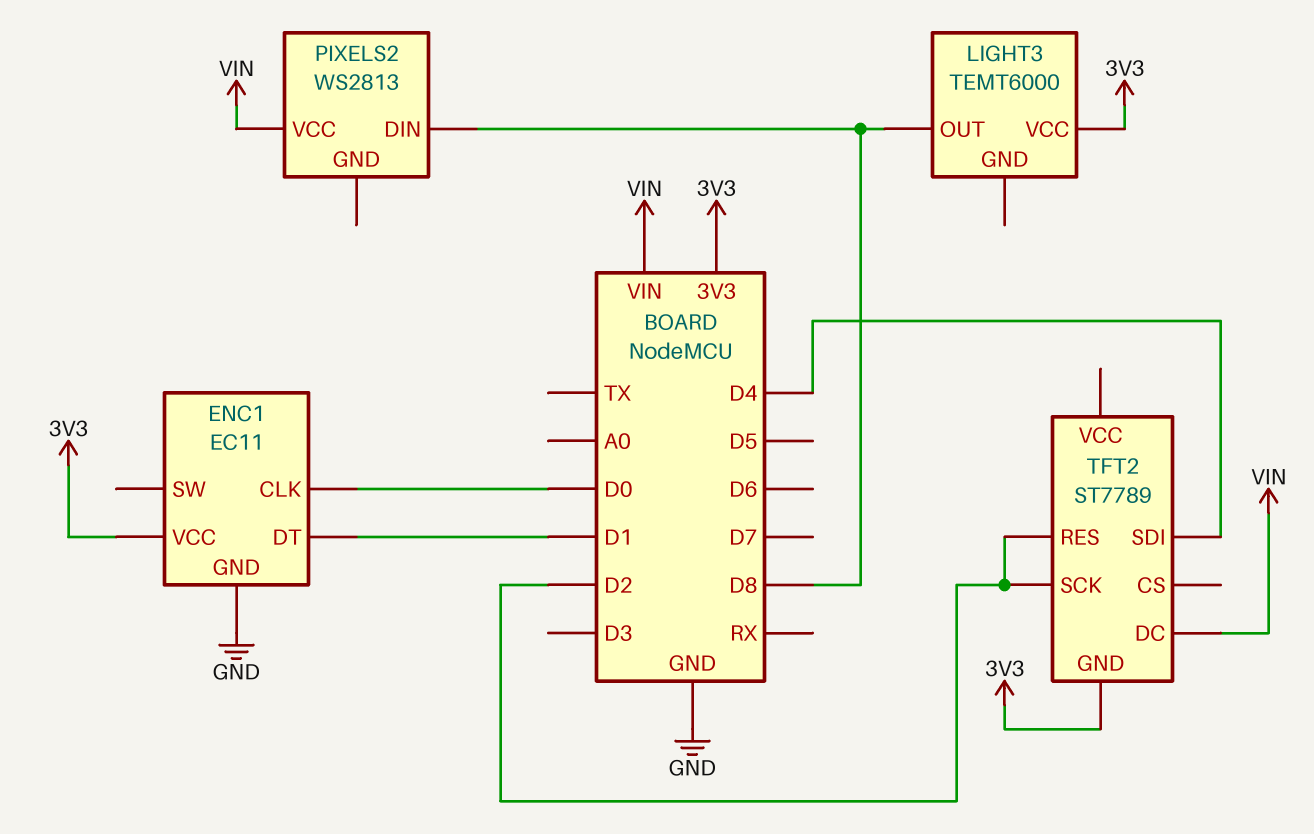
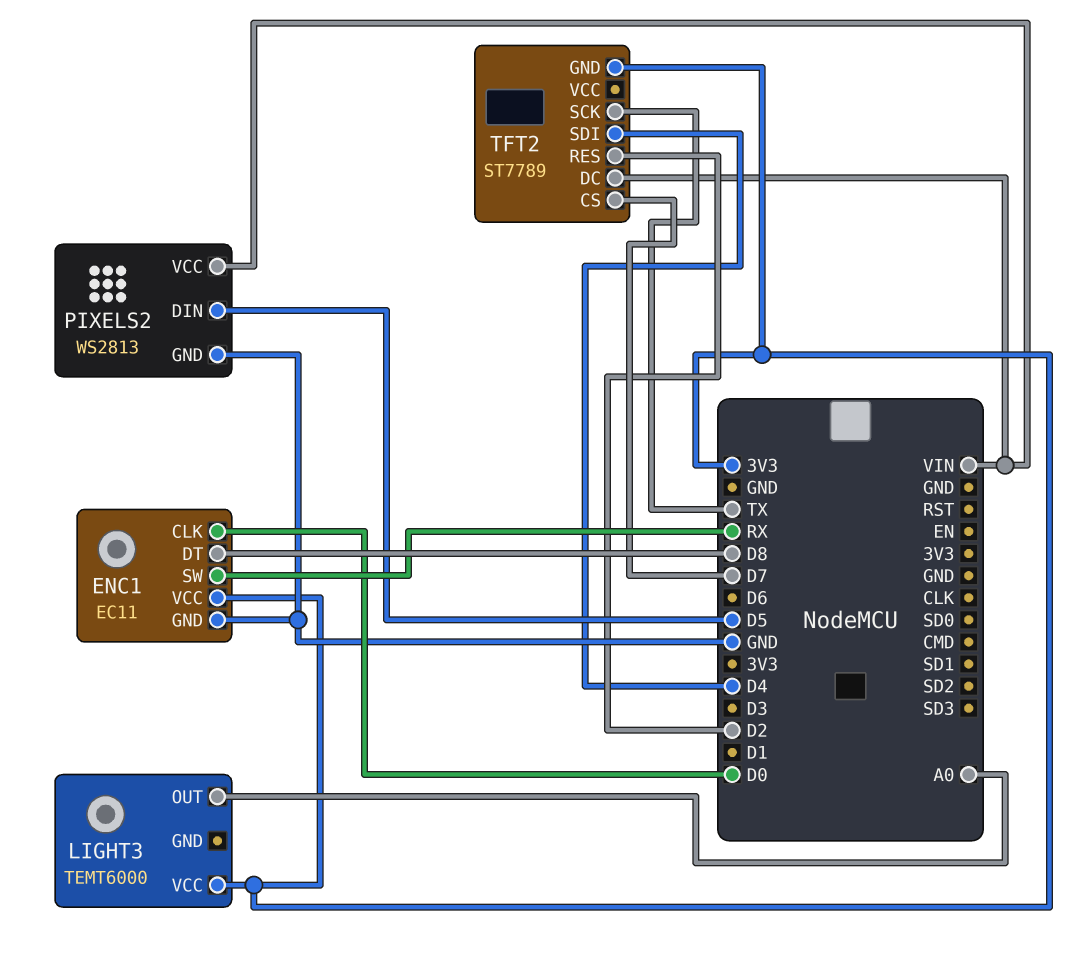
ENC1 pin DT: D1 -> D8
ENC1 pin SW: none -> RX
LIGHT3 pin OUT: D8 -> A0
PIXELS2 pin DIN: D8 -> D5
PIXELS2 pin GND: none -> GND
TFT2 pin CS: none -> D7
TFT2 pin SCK: D2 -> TX

